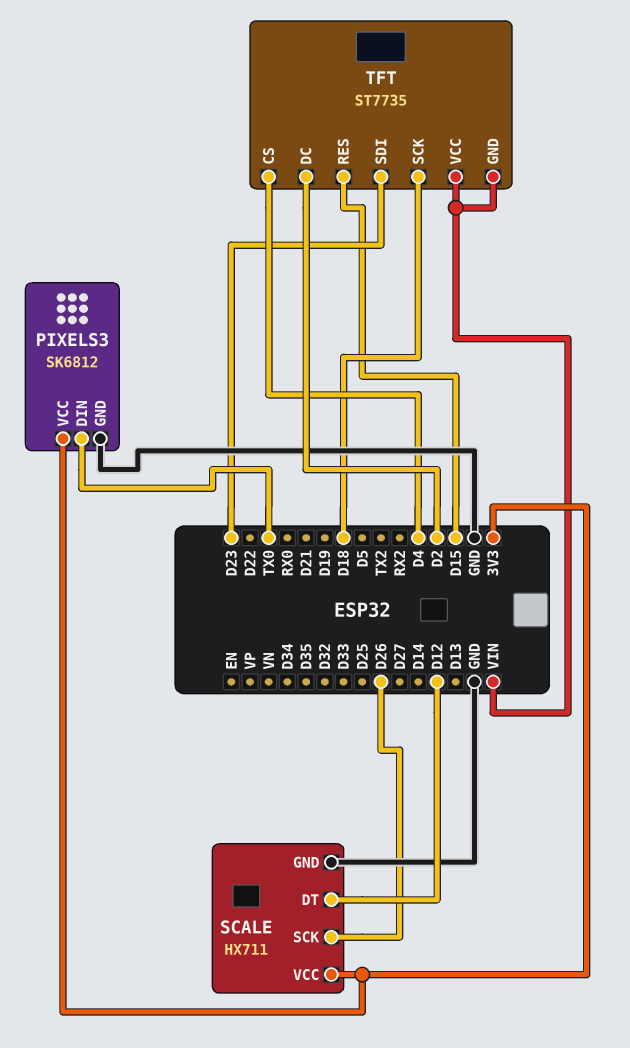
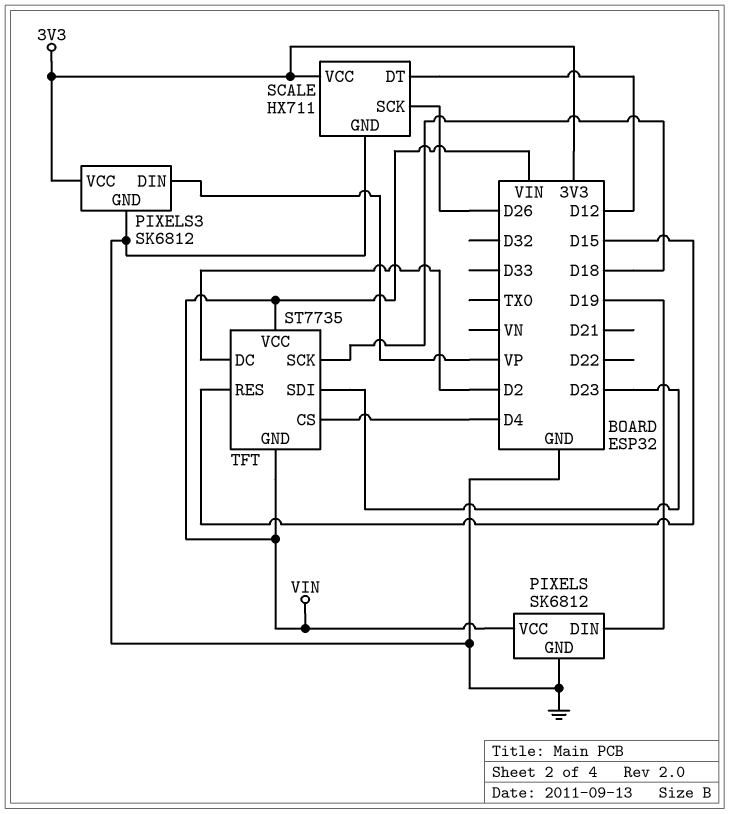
PIXELS: none -> SK6812
PIXELS pin DIN: none -> D19
PIXELS pin GND: none -> GND
PIXELS pin VCC: none -> VIN
PIXELS3 pin DIN: TX0 -> VP

